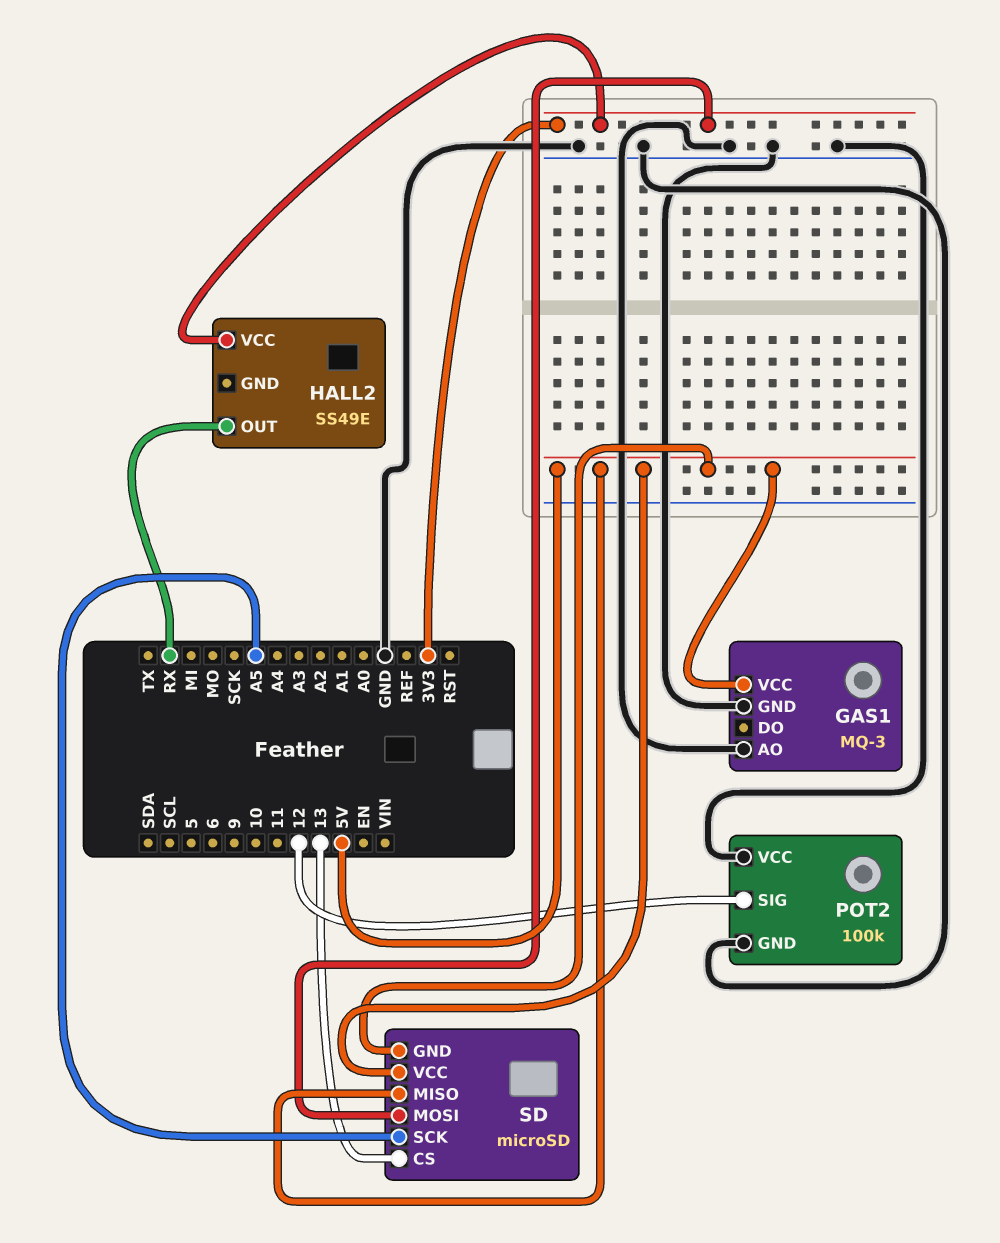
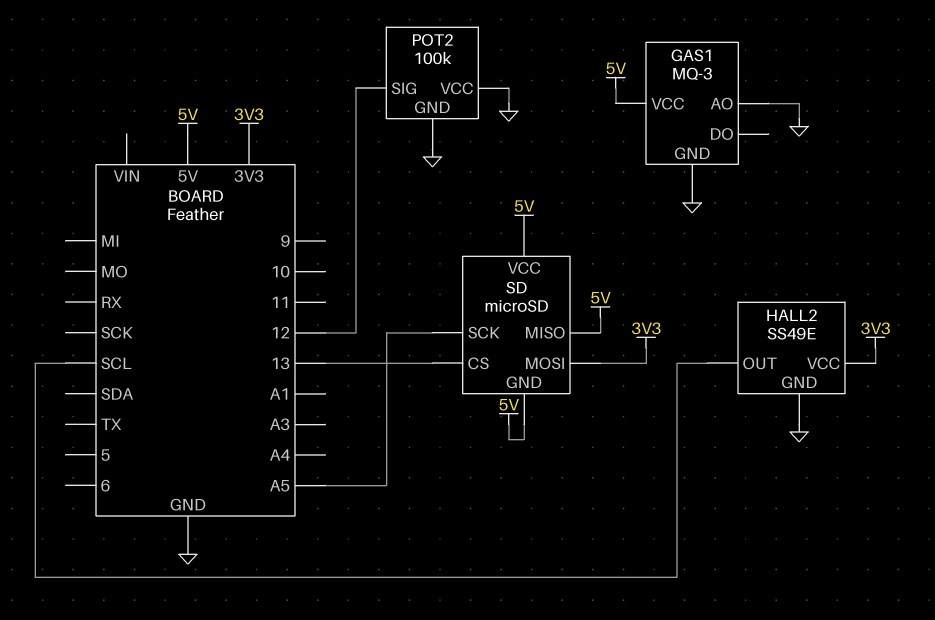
HALL2 pin GND: none -> GND
HALL2 pin OUT: RX -> SCL

